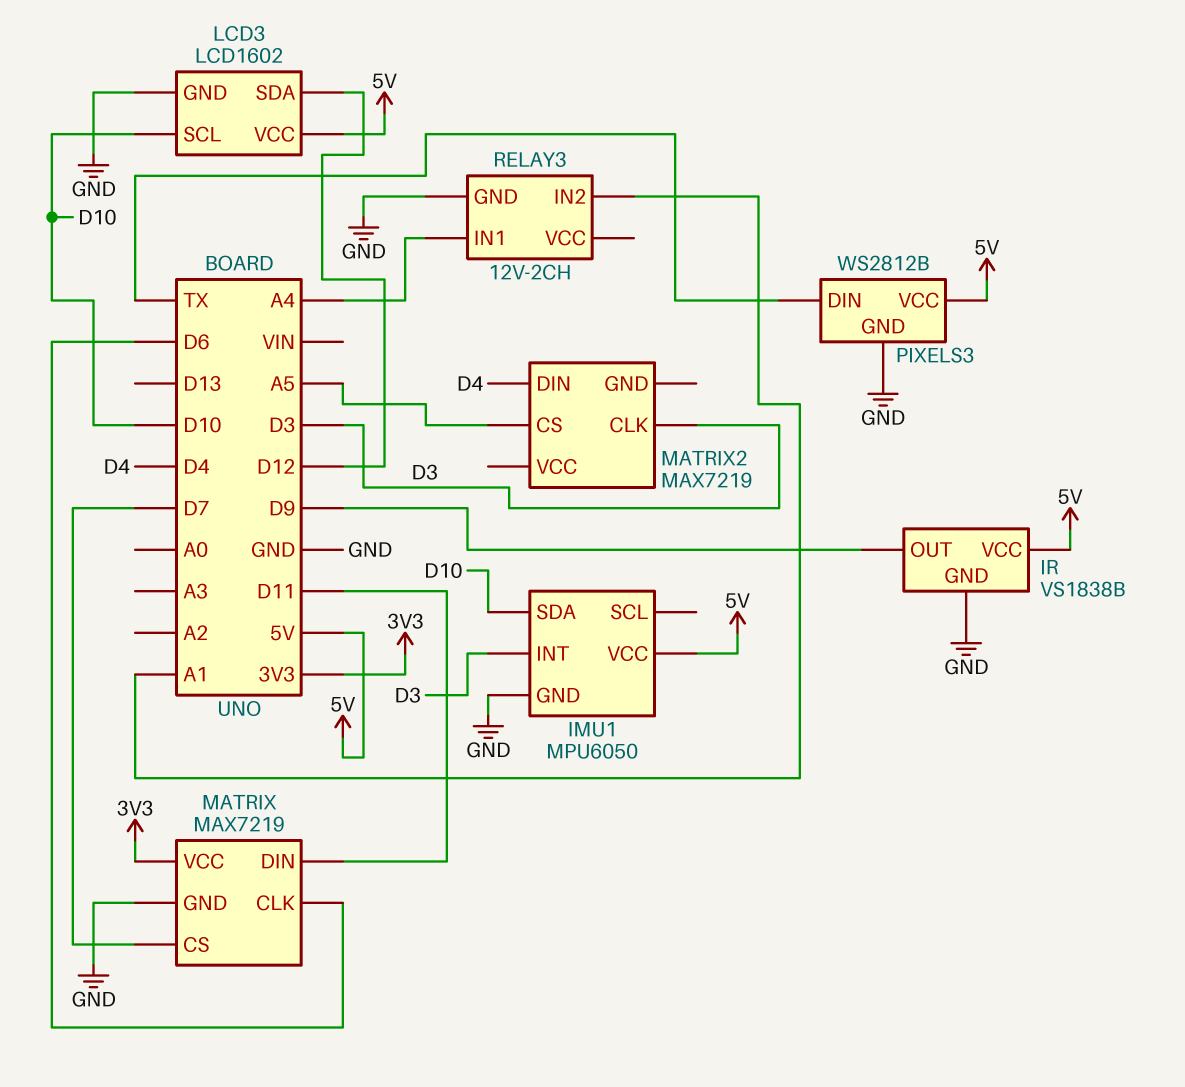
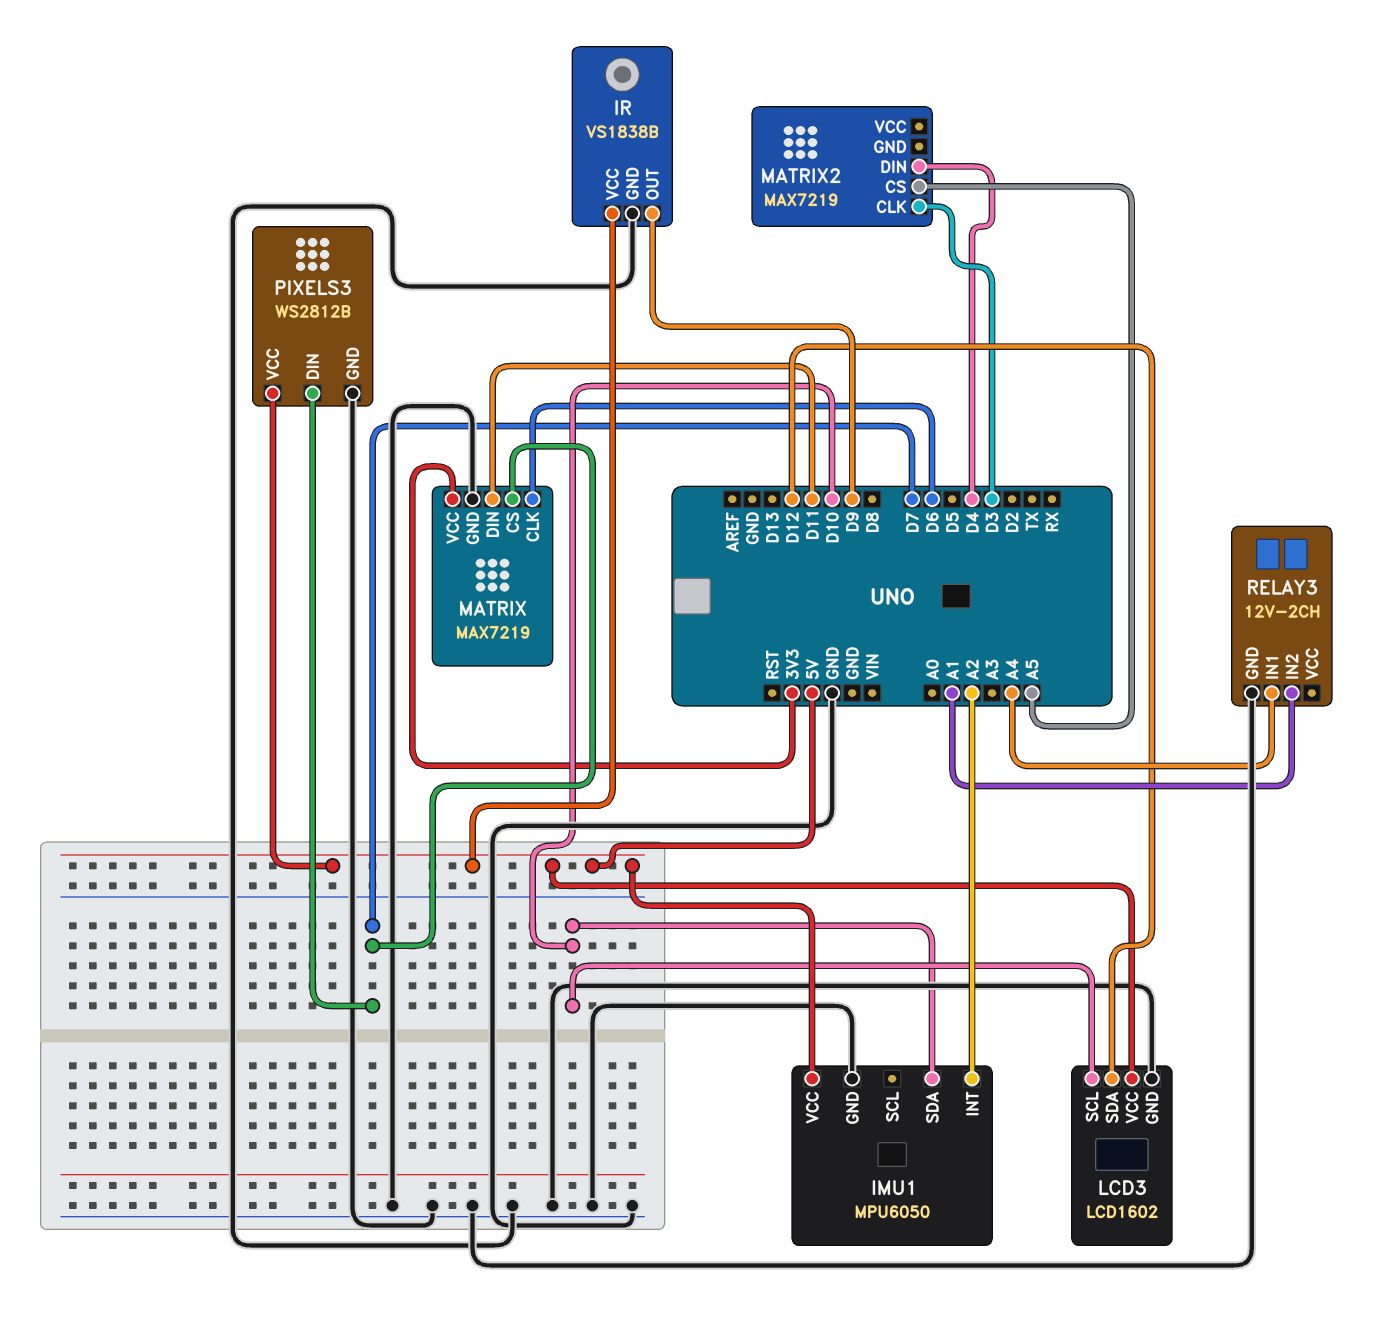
IMU1 pin INT: D3 -> A2
PIXELS3 pin DIN: TX -> D7

